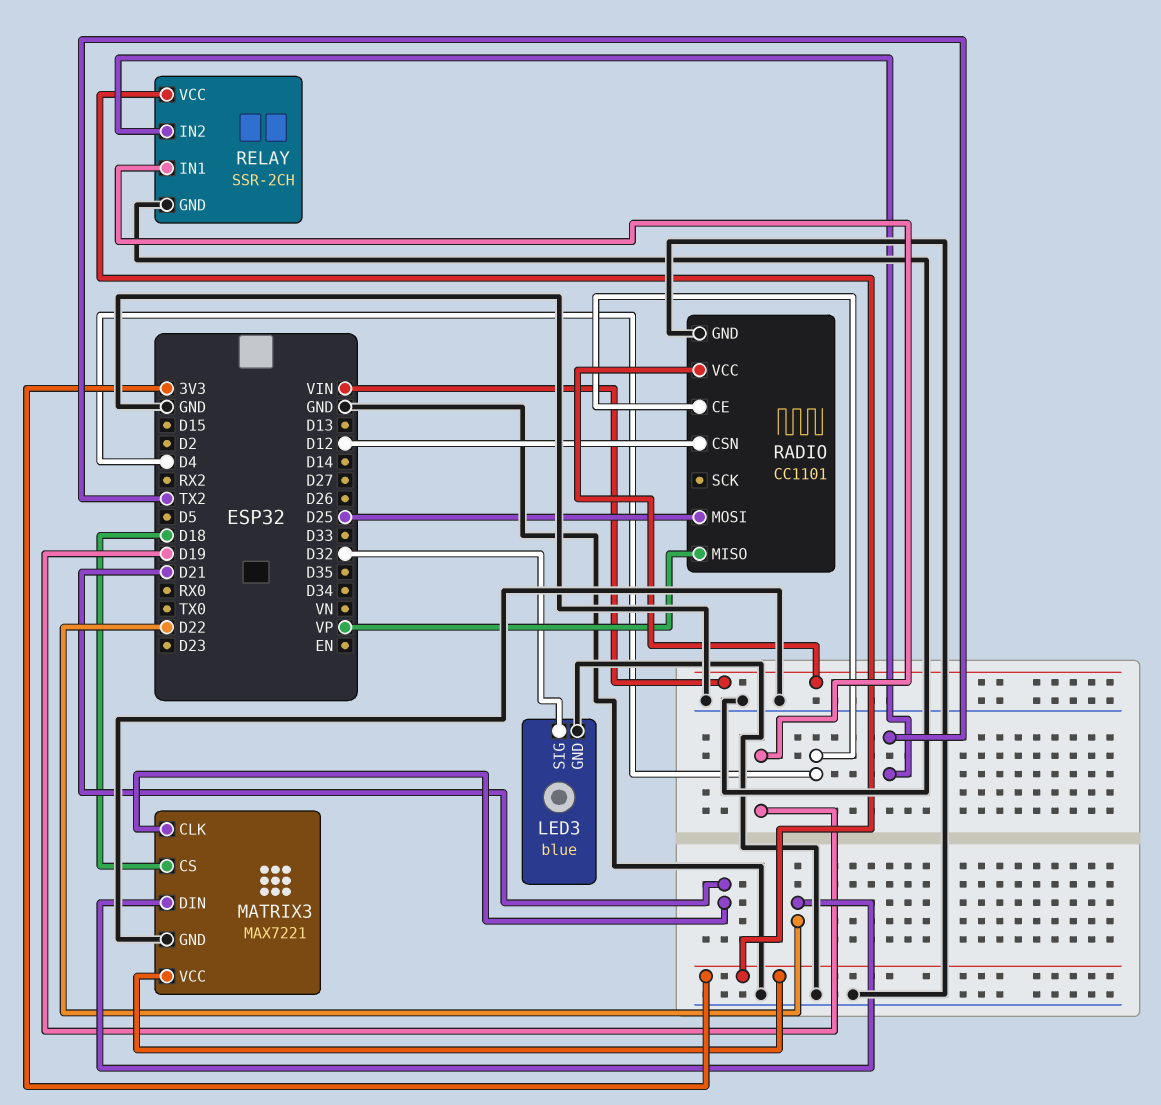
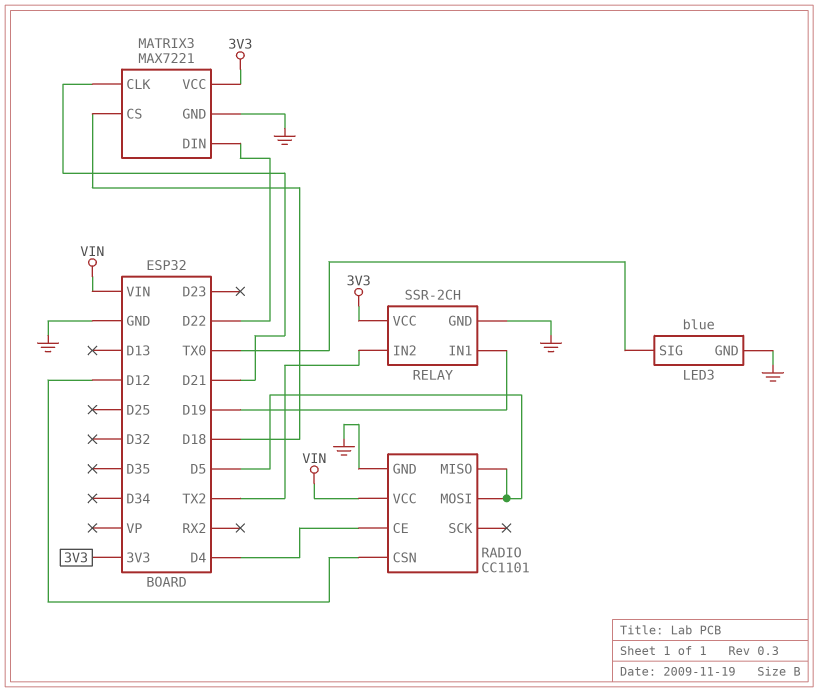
LED3 pin SIG: D32 -> TX0
RADIO pin MISO: VP -> D5
RADIO pin MOSI: D25 -> D5

